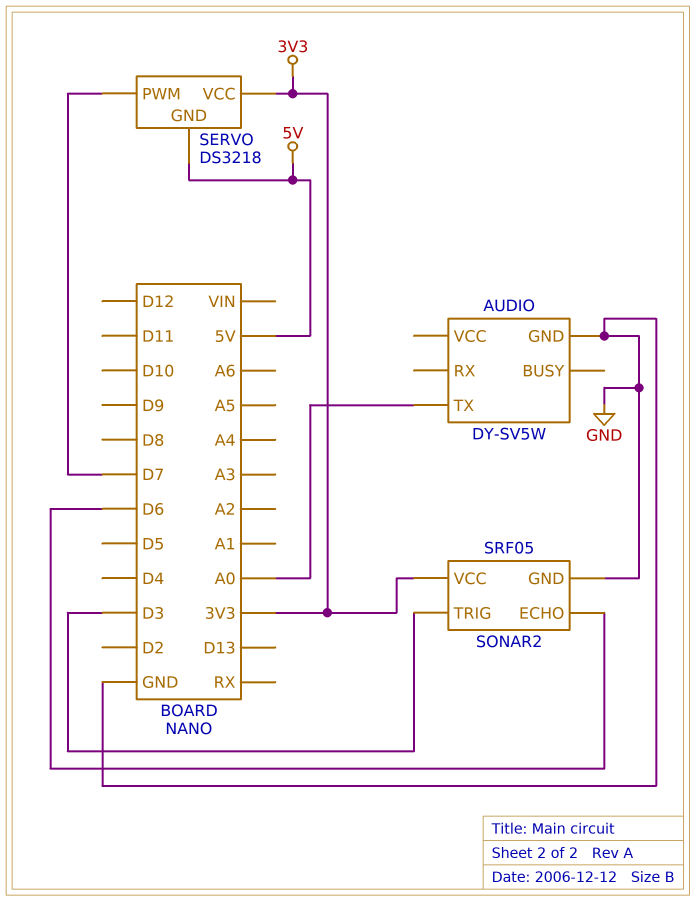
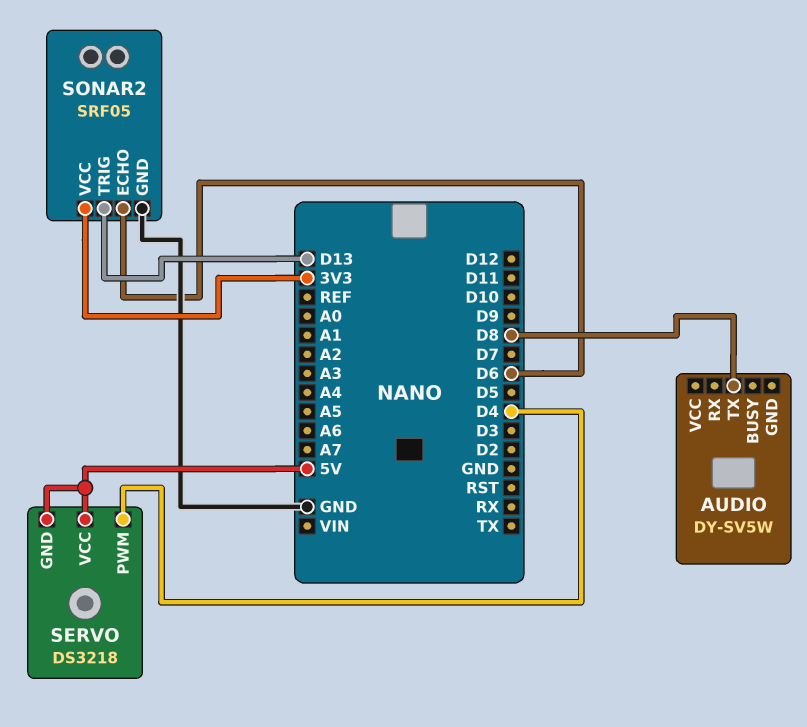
AUDIO pin GND: GND -> none
AUDIO pin TX: A0 -> D8
SERVO pin PWM: D7 -> D4
SERVO pin VCC: 3V3 -> 5V
SONAR2 pin TRIG: D3 -> D13

